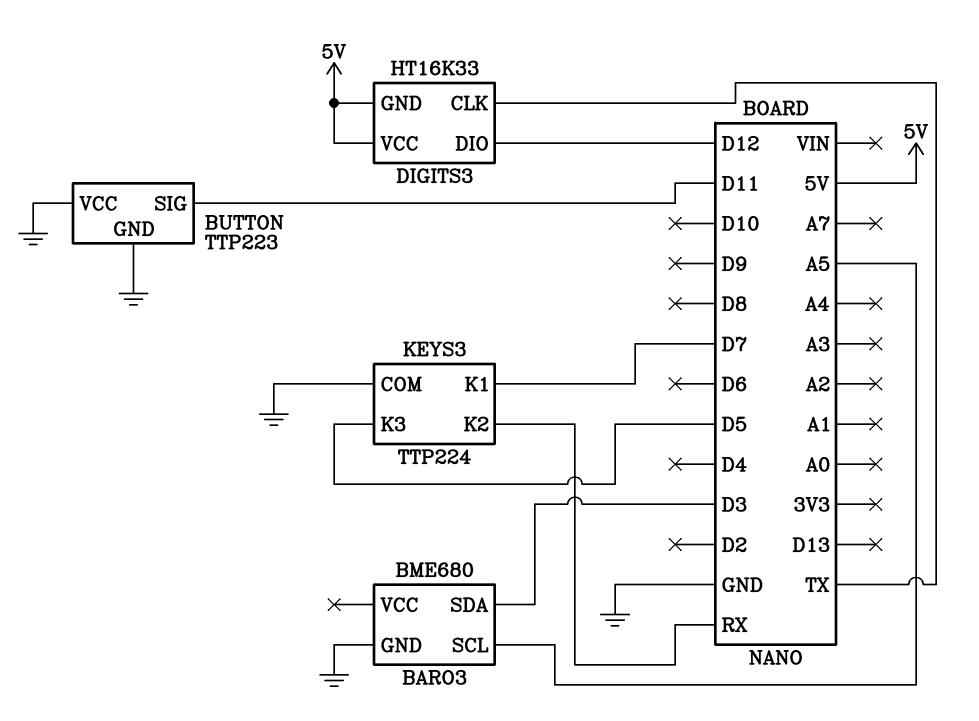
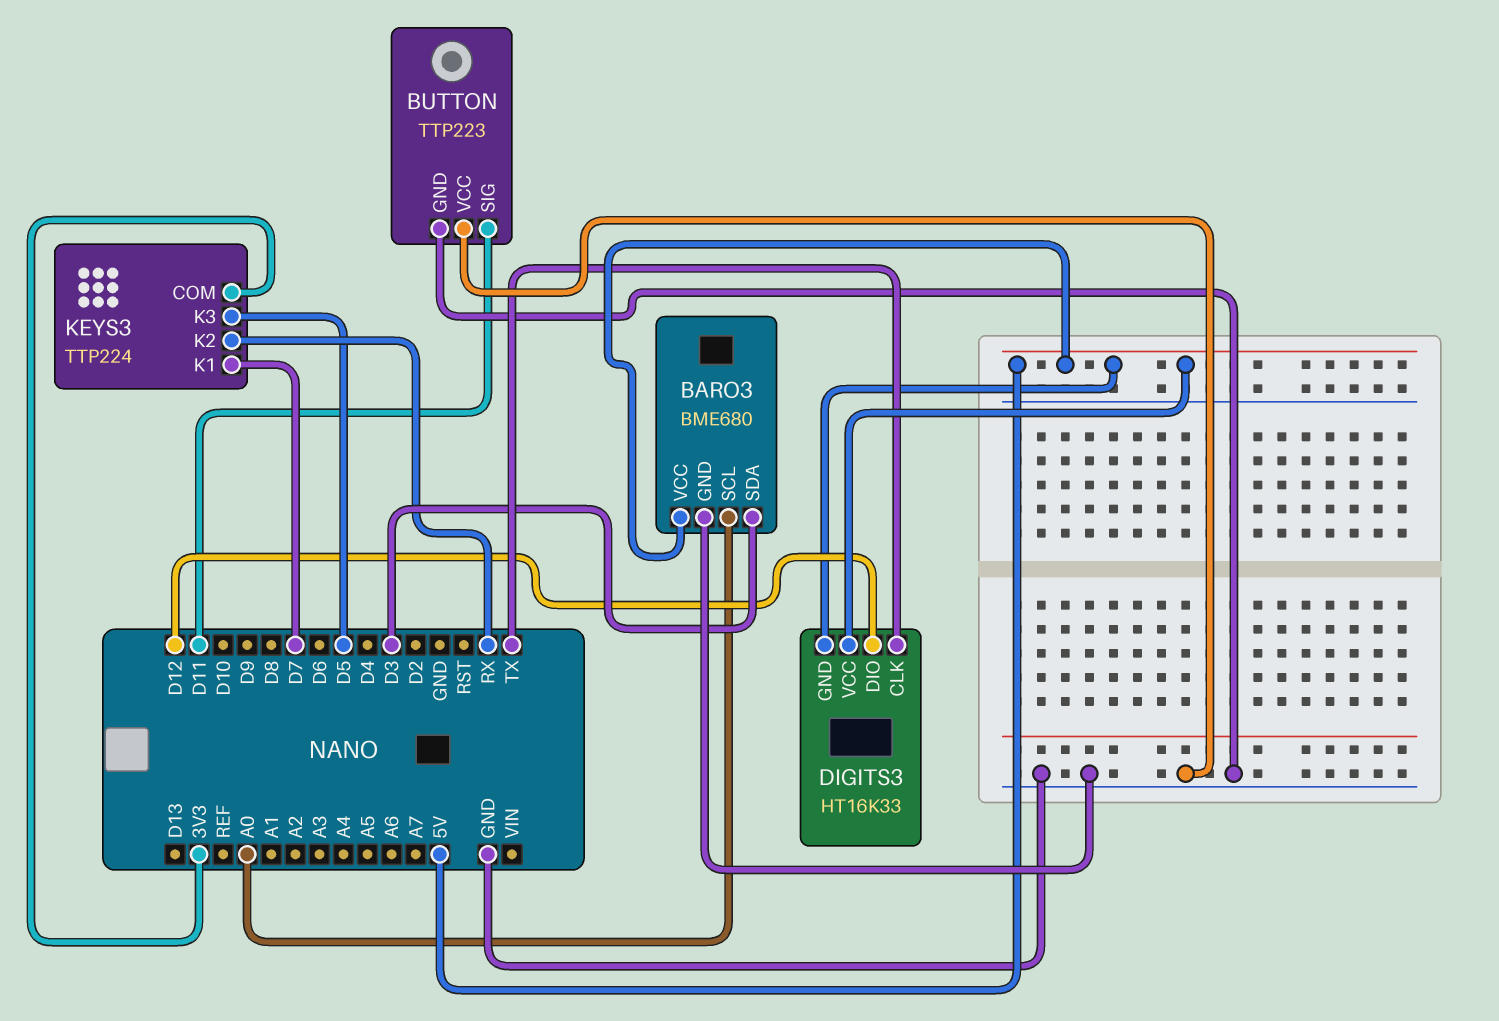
BARO3 pin SCL: A5 -> A0
BARO3 pin VCC: none -> 5V
KEYS3 pin COM: GND -> 3V3

